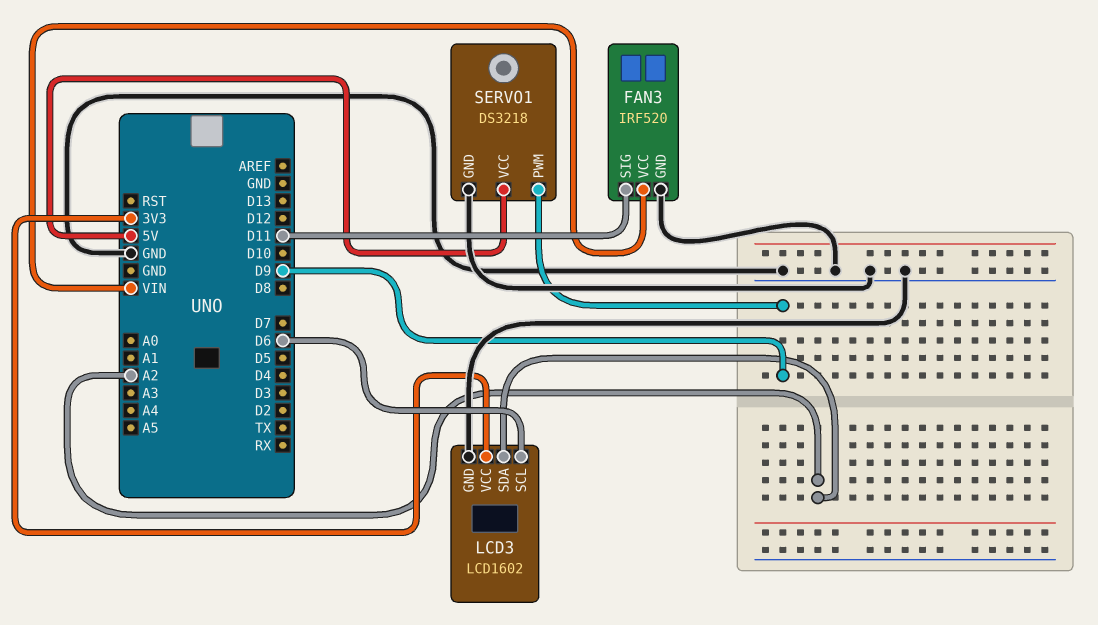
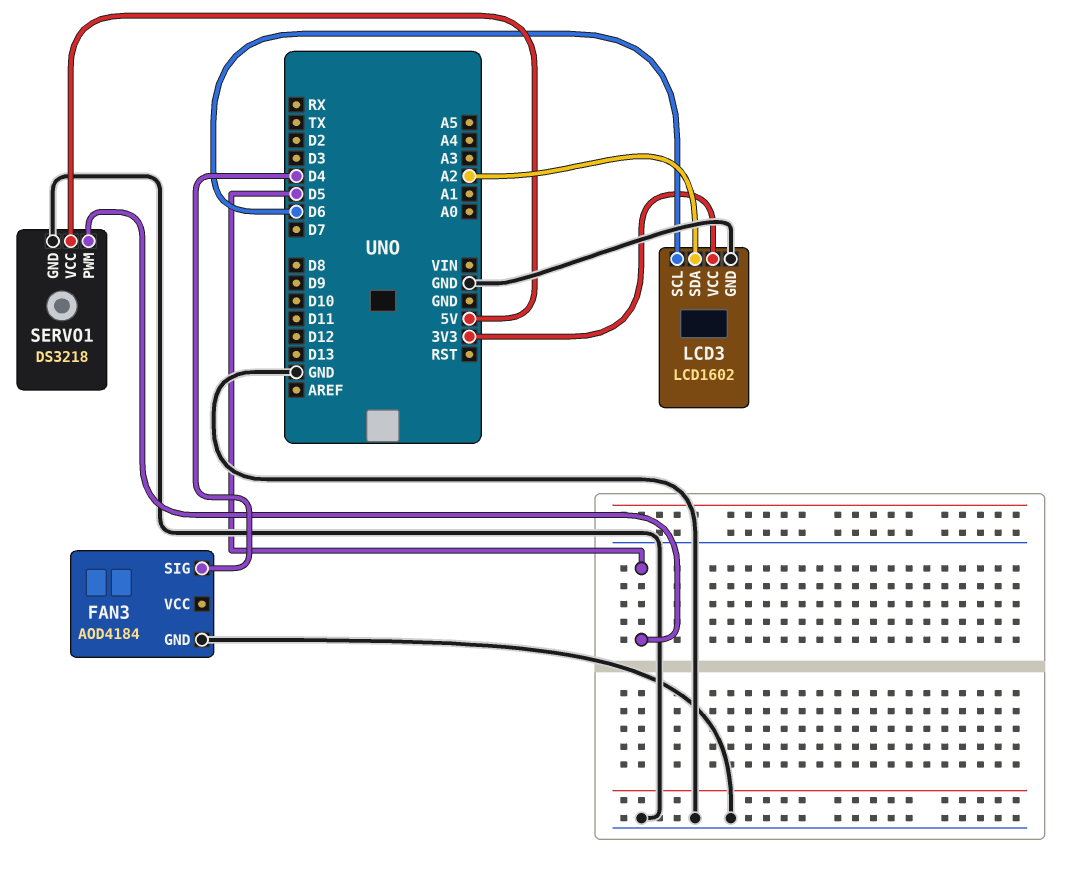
FAN3: IRF520 -> AOD4184
FAN3 pin SIG: D11 -> D4
FAN3 pin VCC: VIN -> none
SERVO1 pin PWM: D9 -> D5

